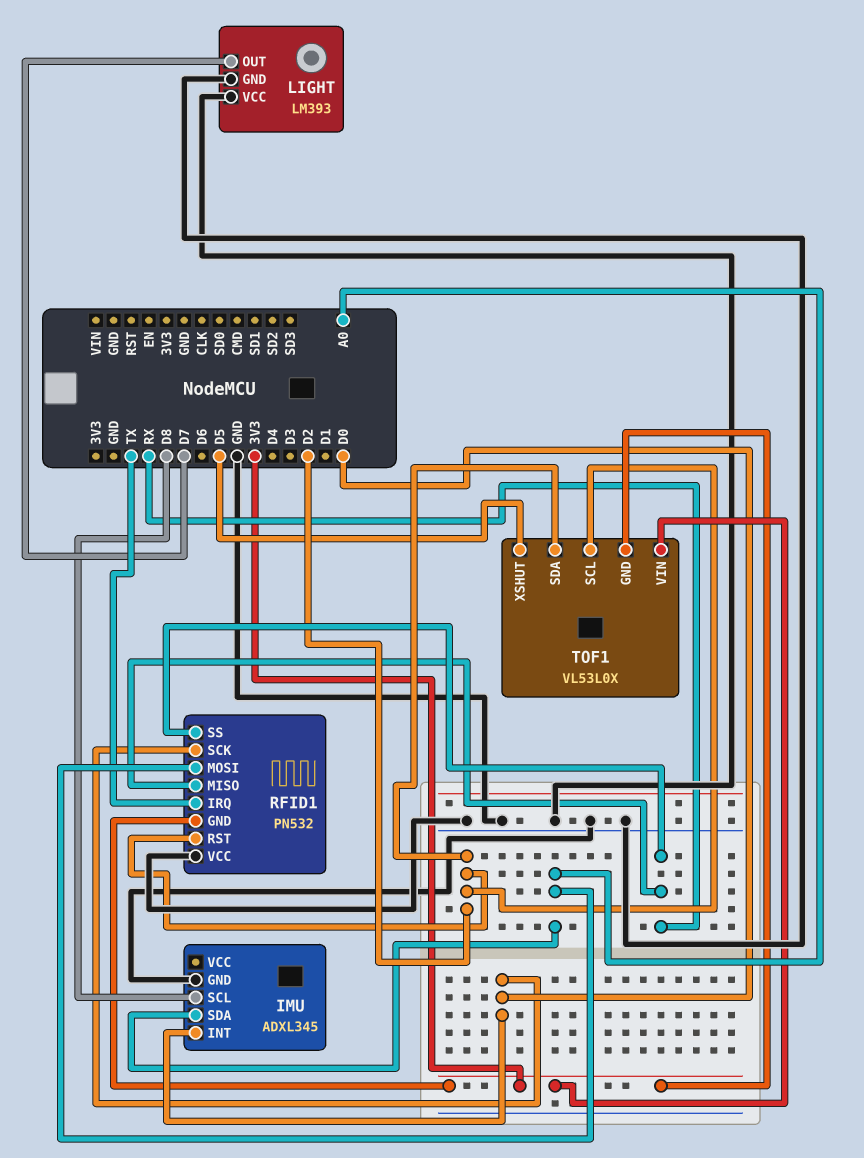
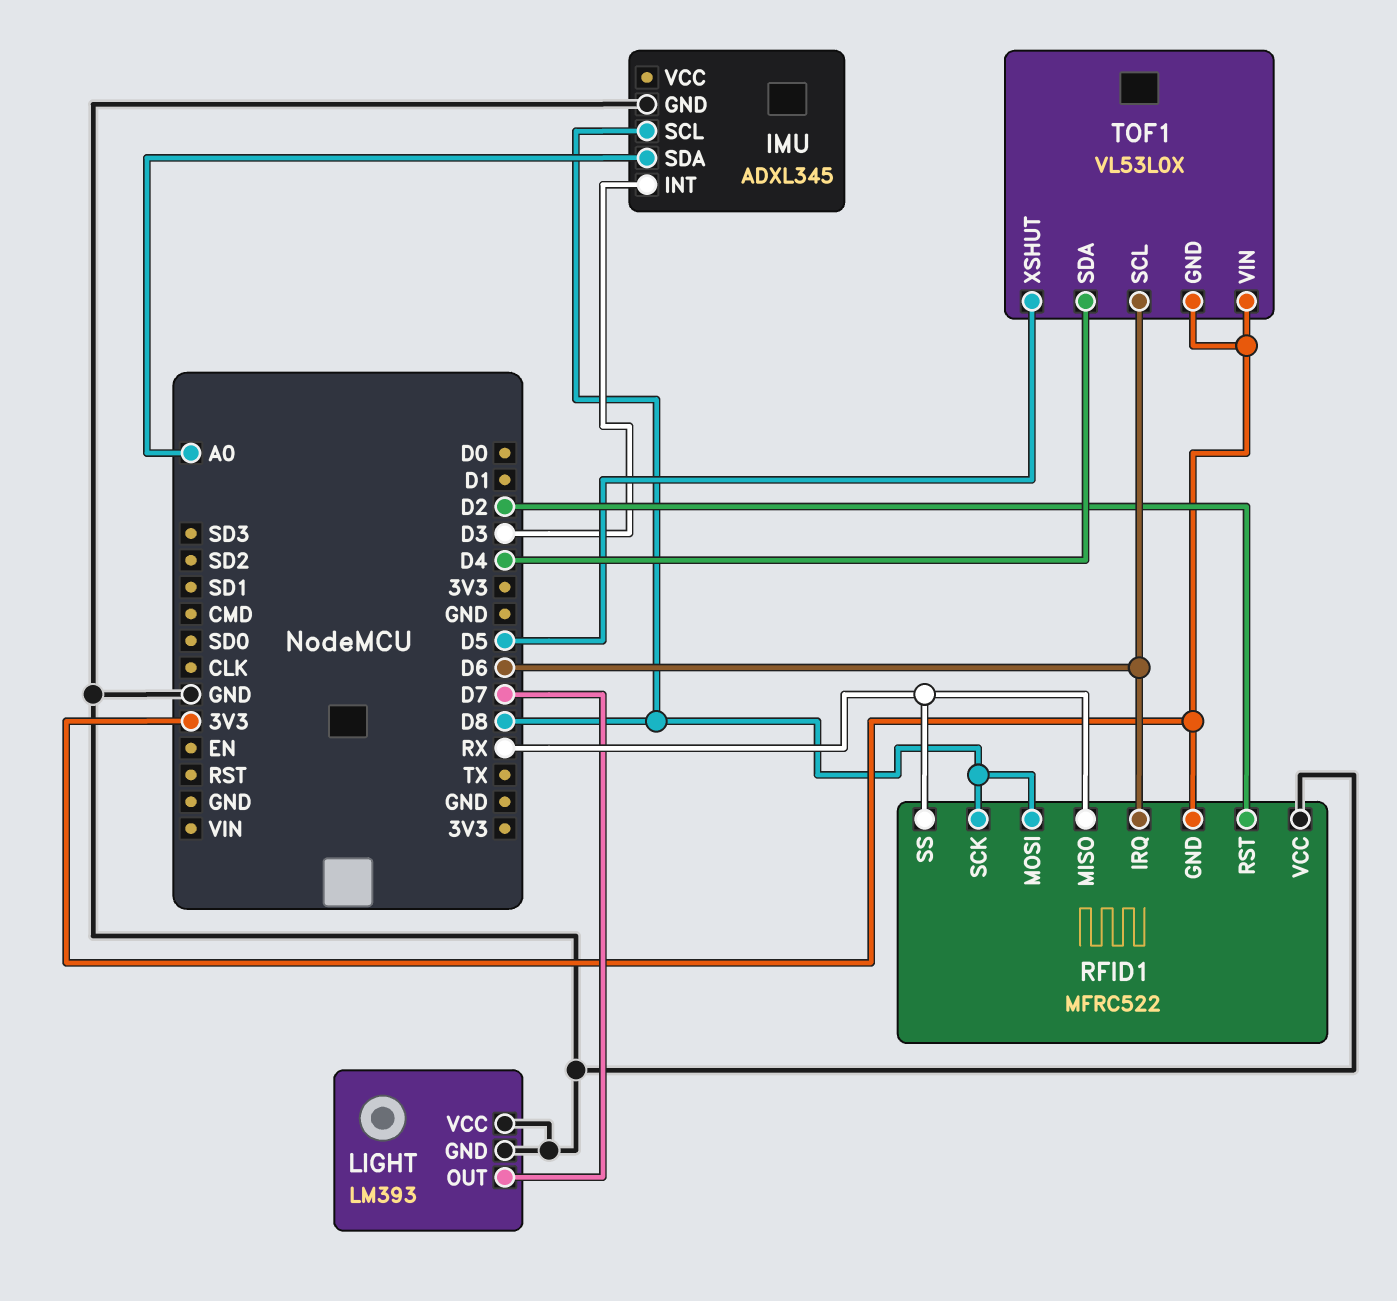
IMU pin INT: D0 -> D3
RFID1: PN532 -> MFRC522
RFID1 pin IRQ: TX -> D6
RFID1 pin MOSI: A0 -> D8
RFID1 pin SCK: D0 -> D8
TOF1 pin SCL: D2 -> D6
TOF1 pin SDA: D2 -> D4

